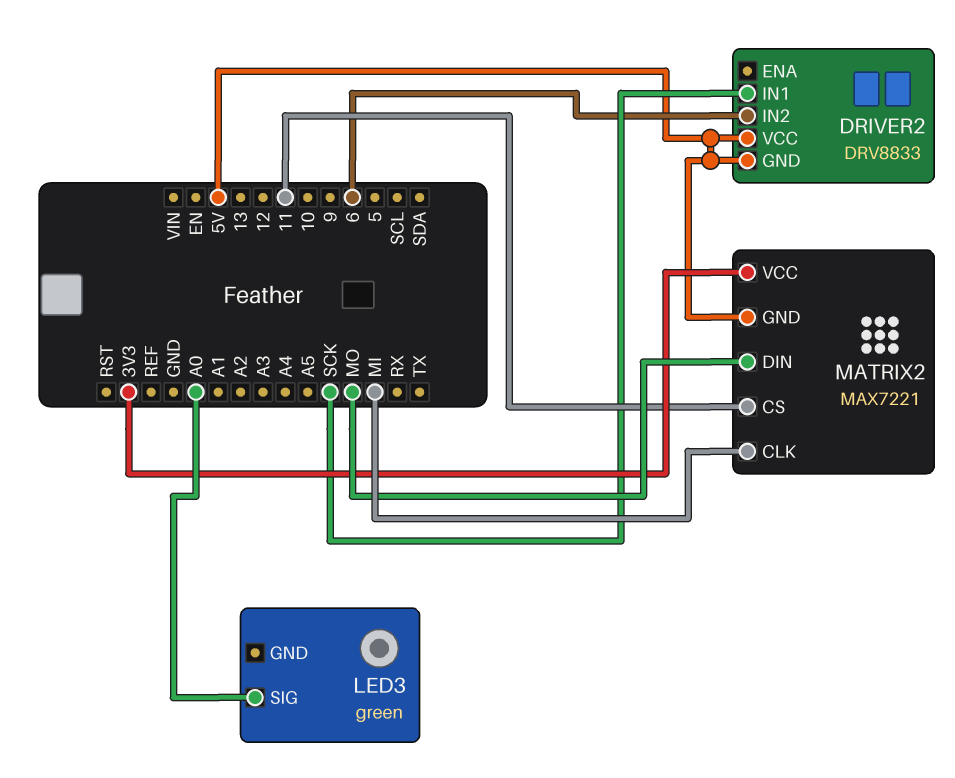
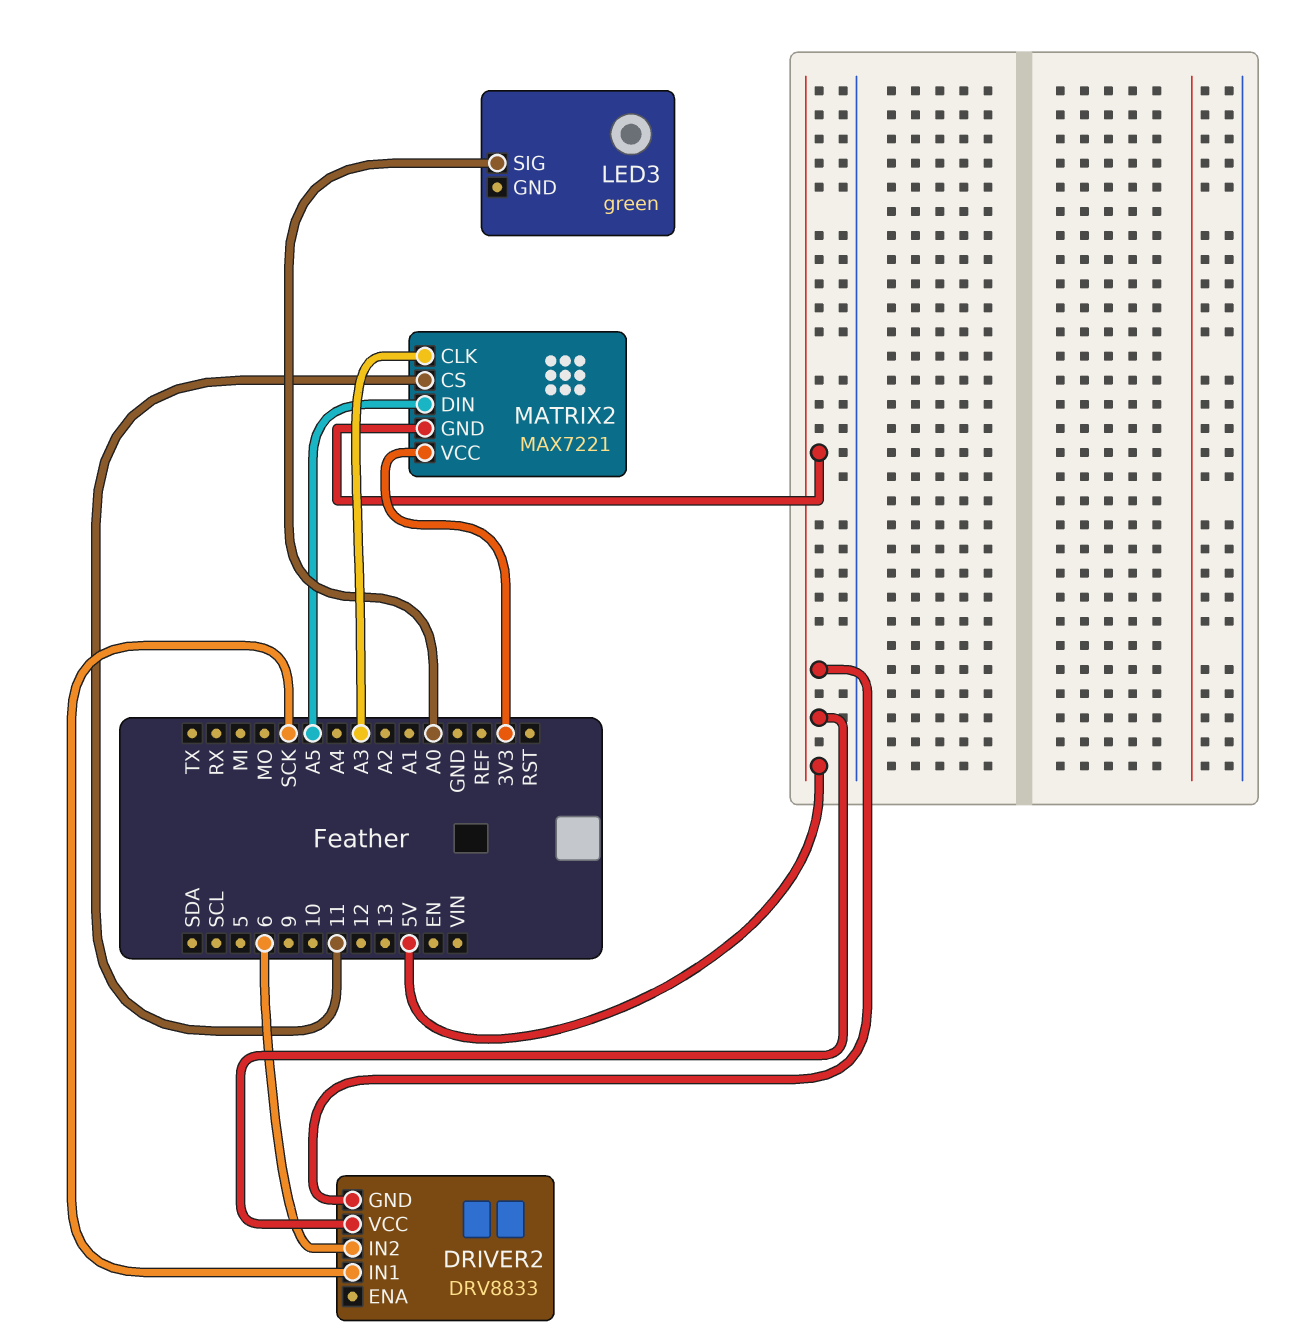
MATRIX2 pin CLK: MI -> A3
MATRIX2 pin DIN: MO -> A5

